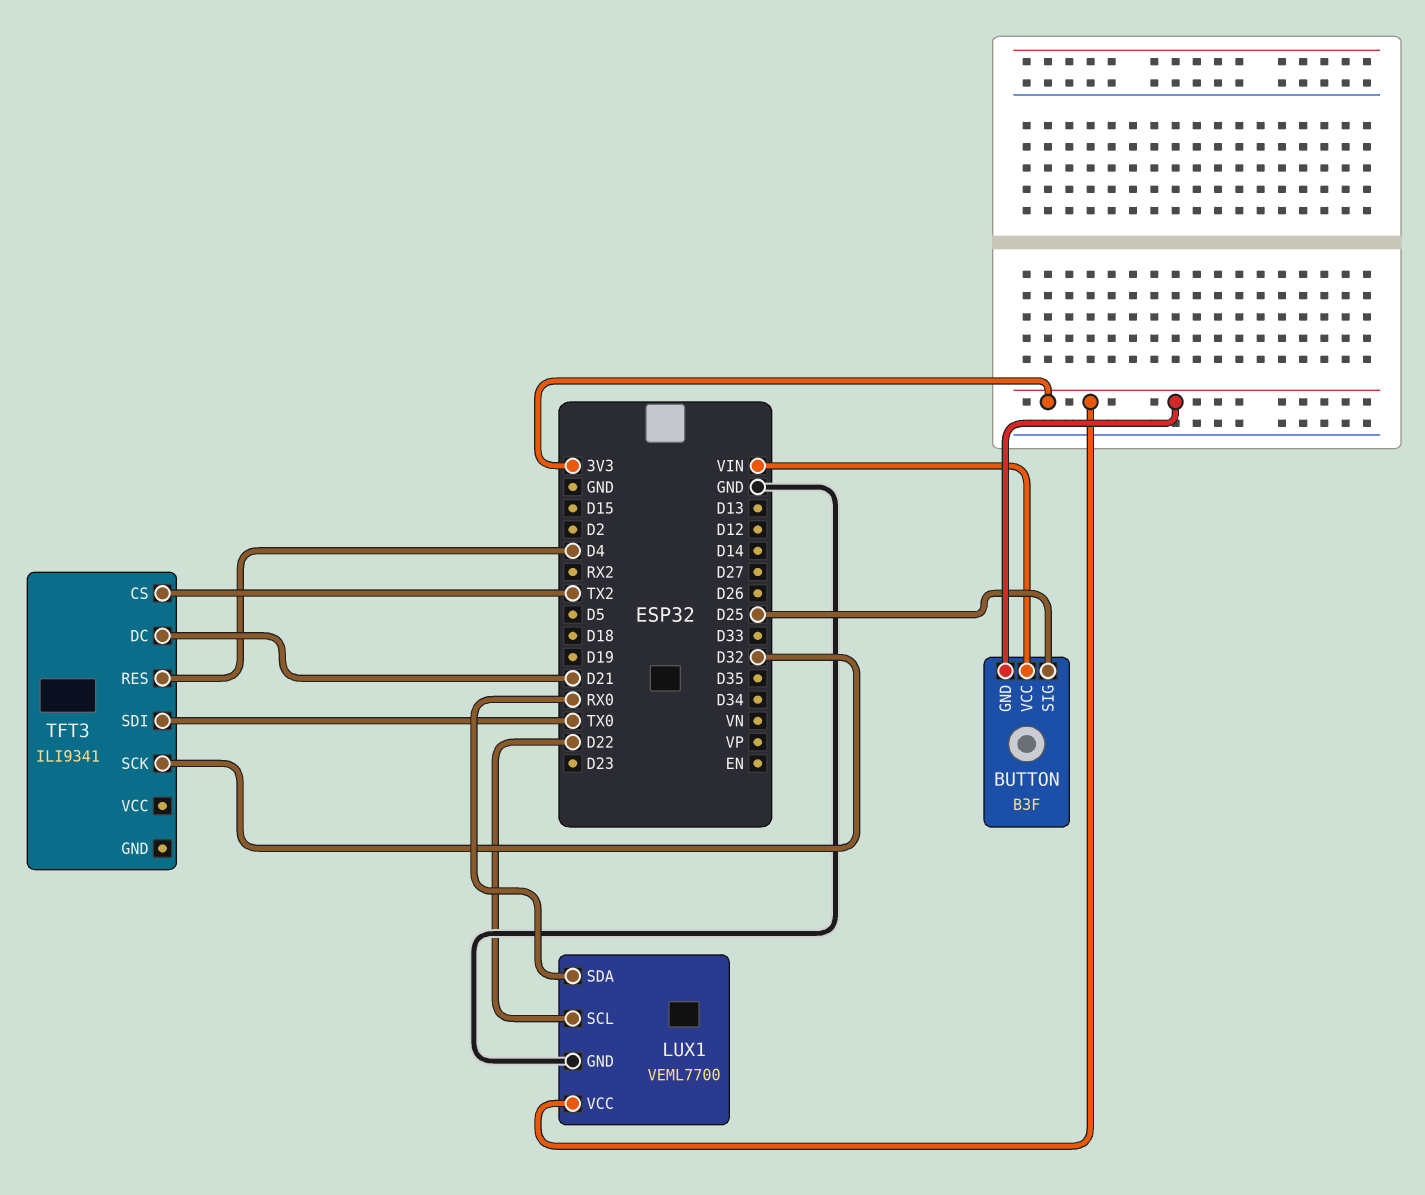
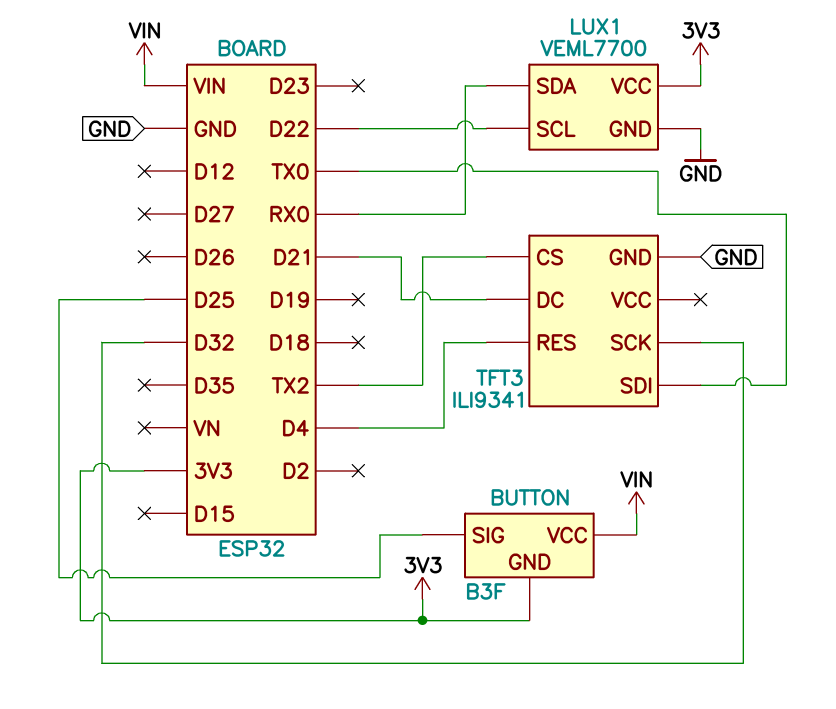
TFT3 pin GND: none -> GND

